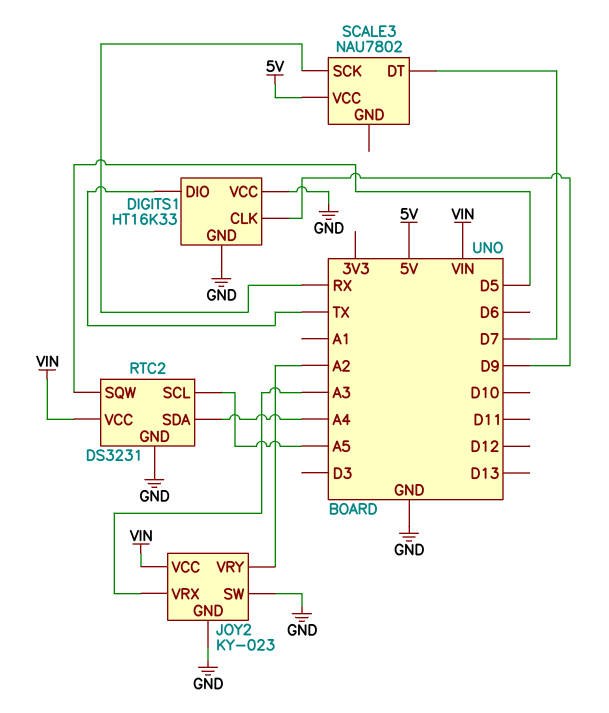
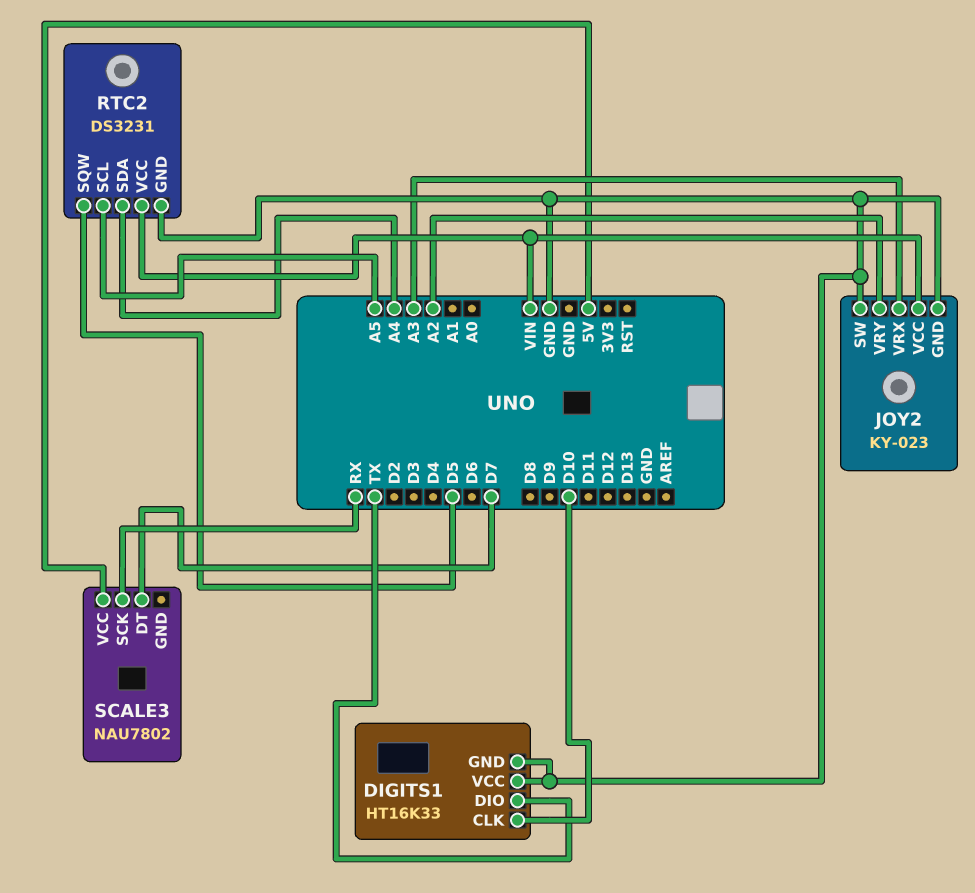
DIGITS1 pin CLK: D9 -> D10

